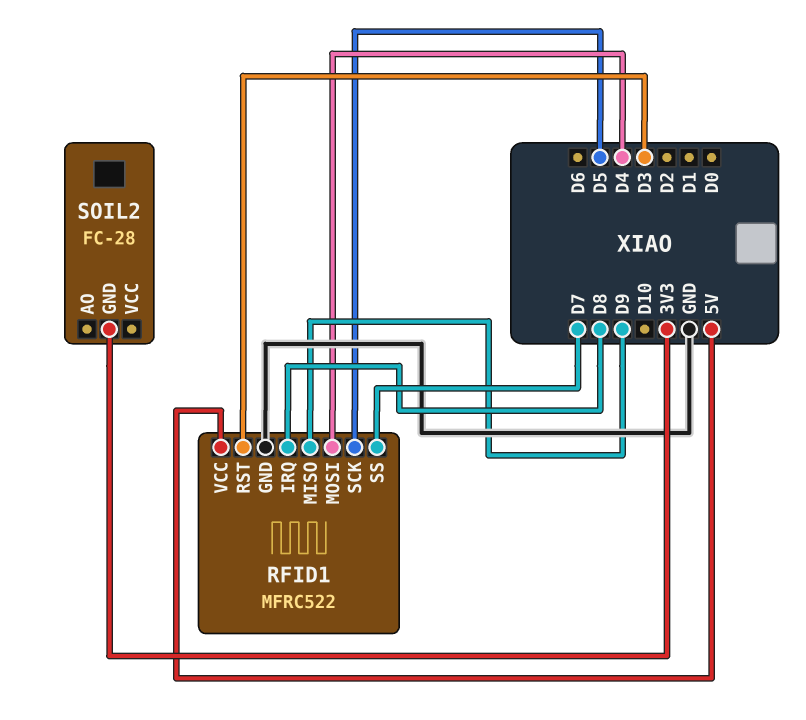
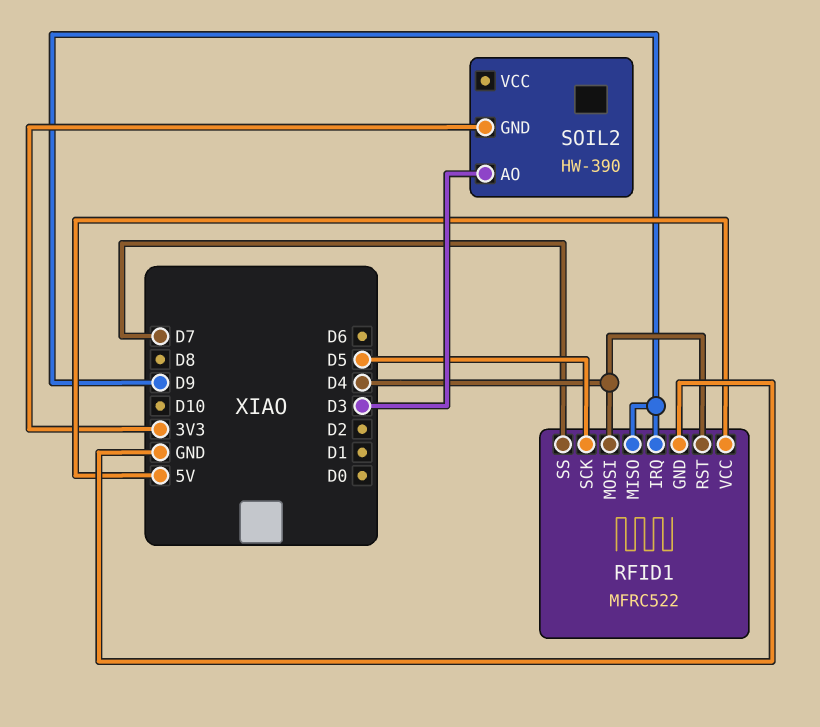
RFID1 pin IRQ: D8 -> D9
RFID1 pin RST: D3 -> D4
SOIL2: FC-28 -> HW-390
SOIL2 pin AO: none -> D3

